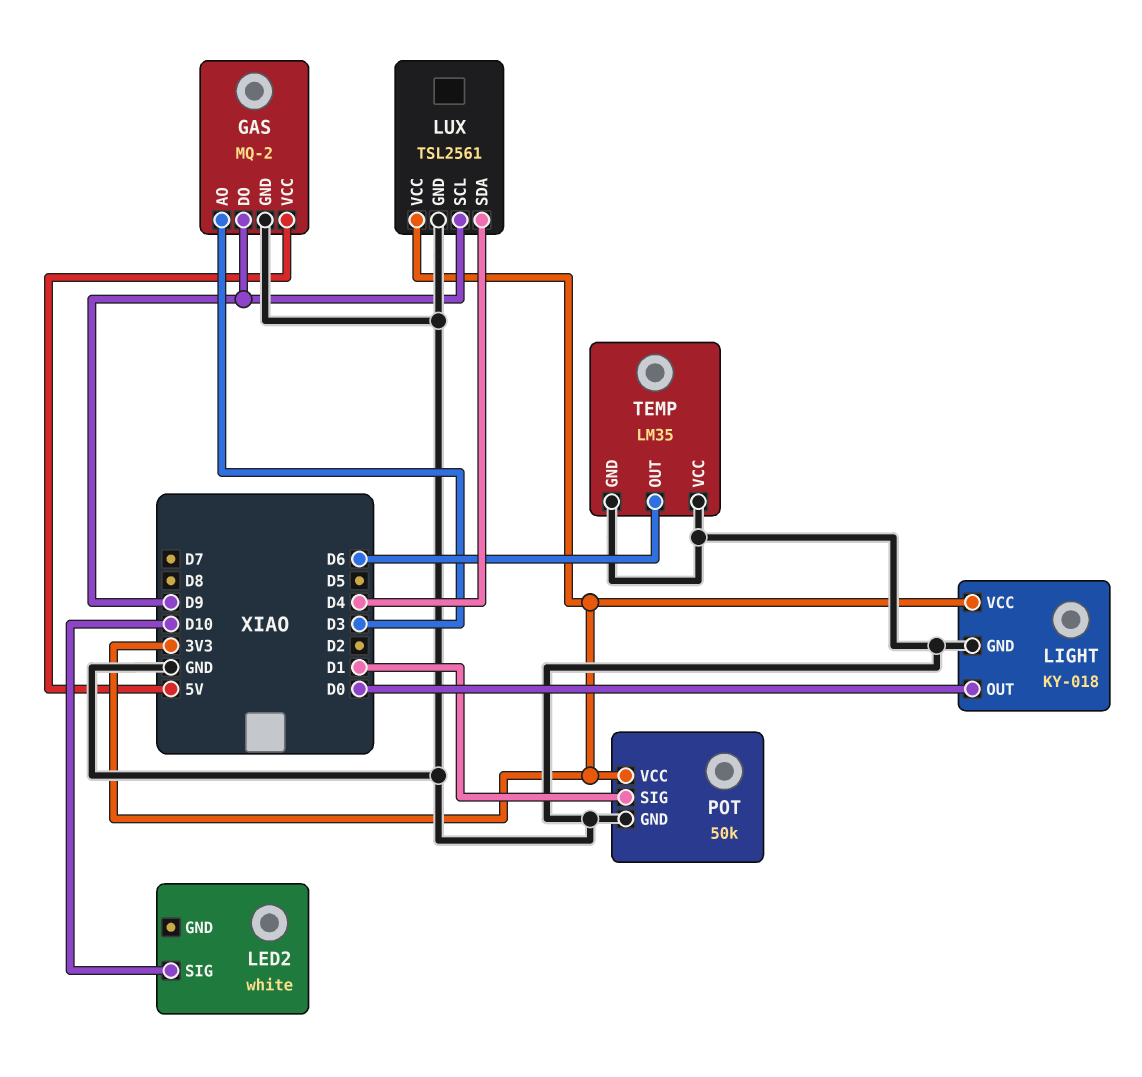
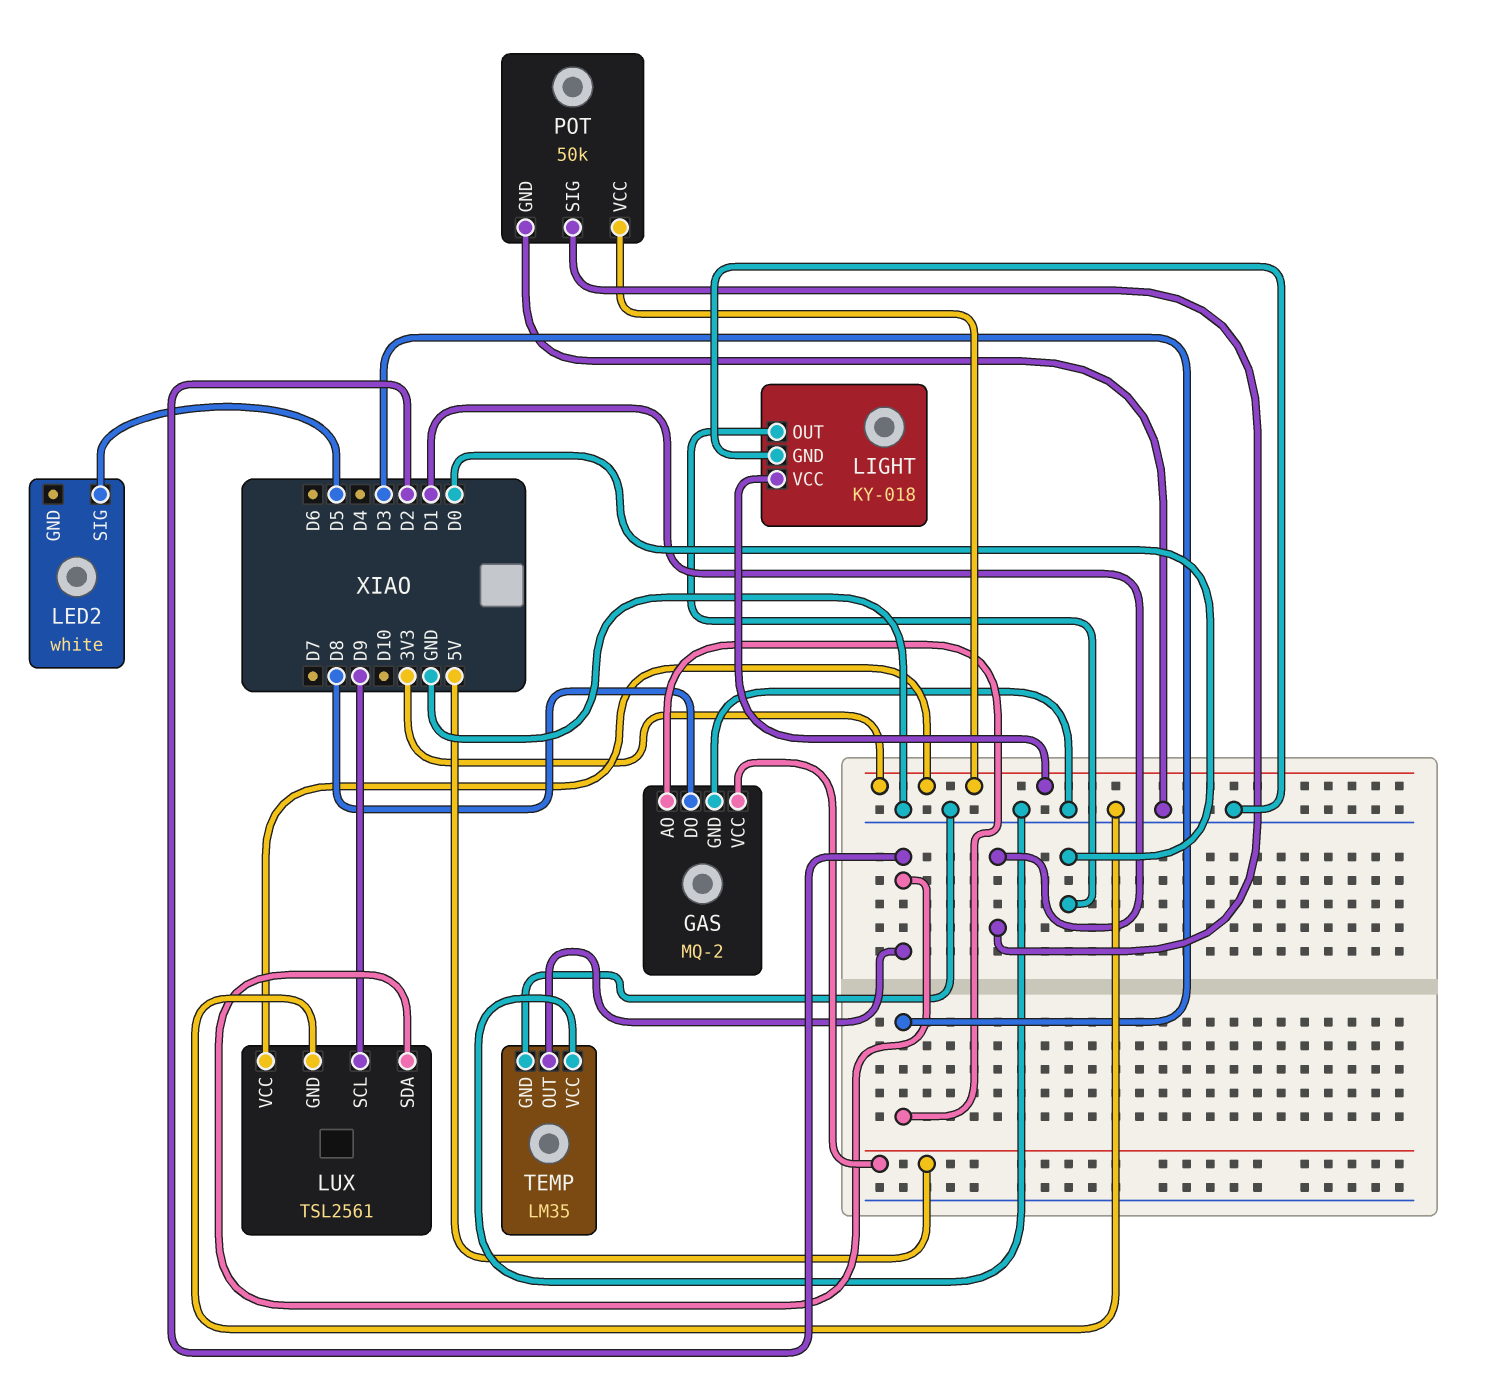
GAS pin DO: D9 -> D8
LED2 pin SIG: D10 -> D5
LUX pin SDA: D4 -> D2
TEMP pin OUT: D6 -> D2

